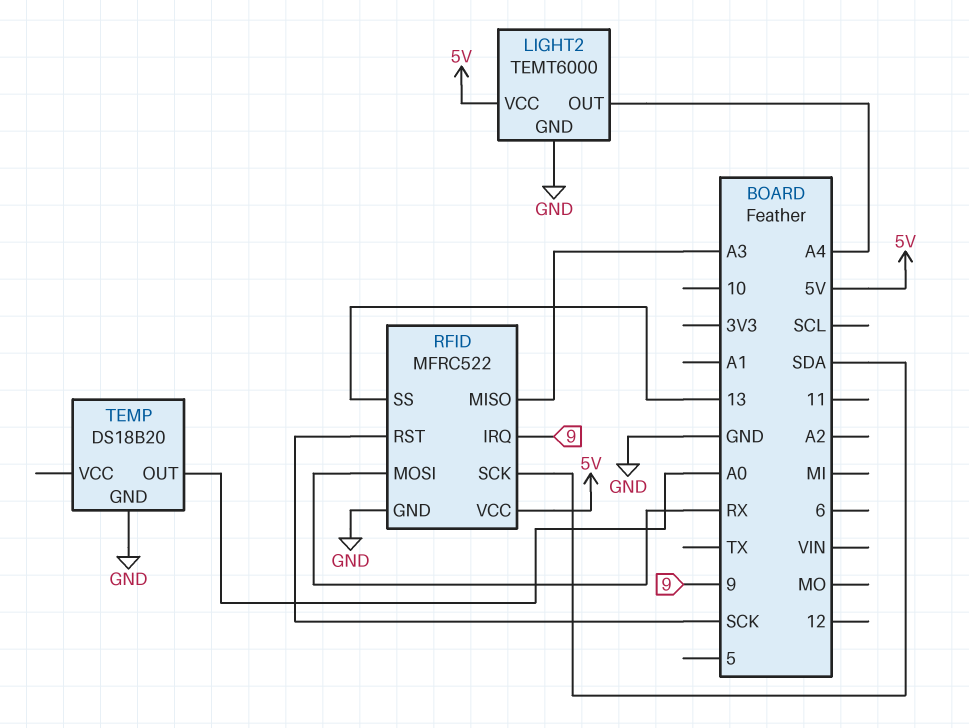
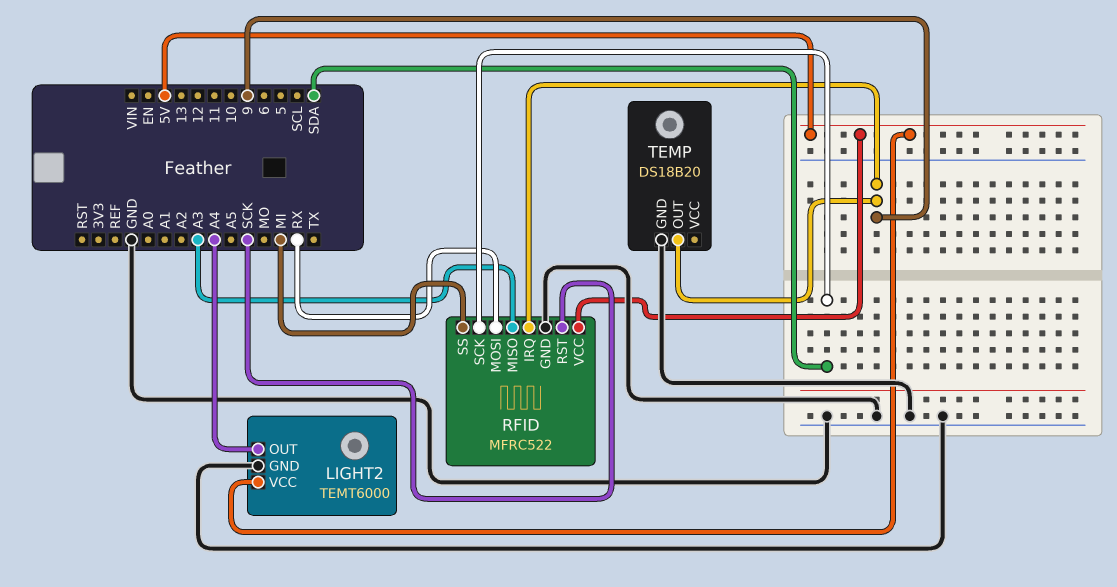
RFID pin SS: 13 -> MI
TEMP pin OUT: A0 -> 9

